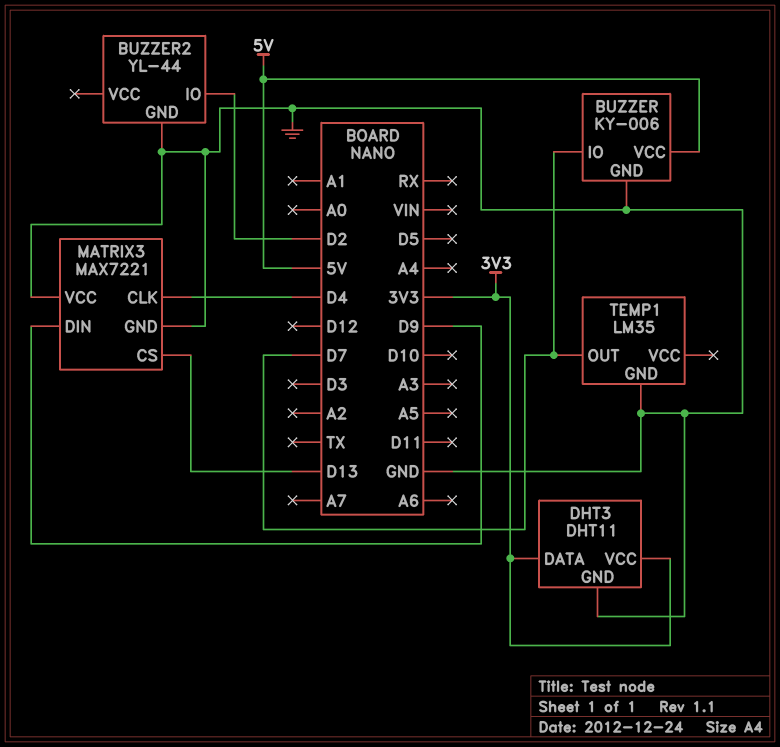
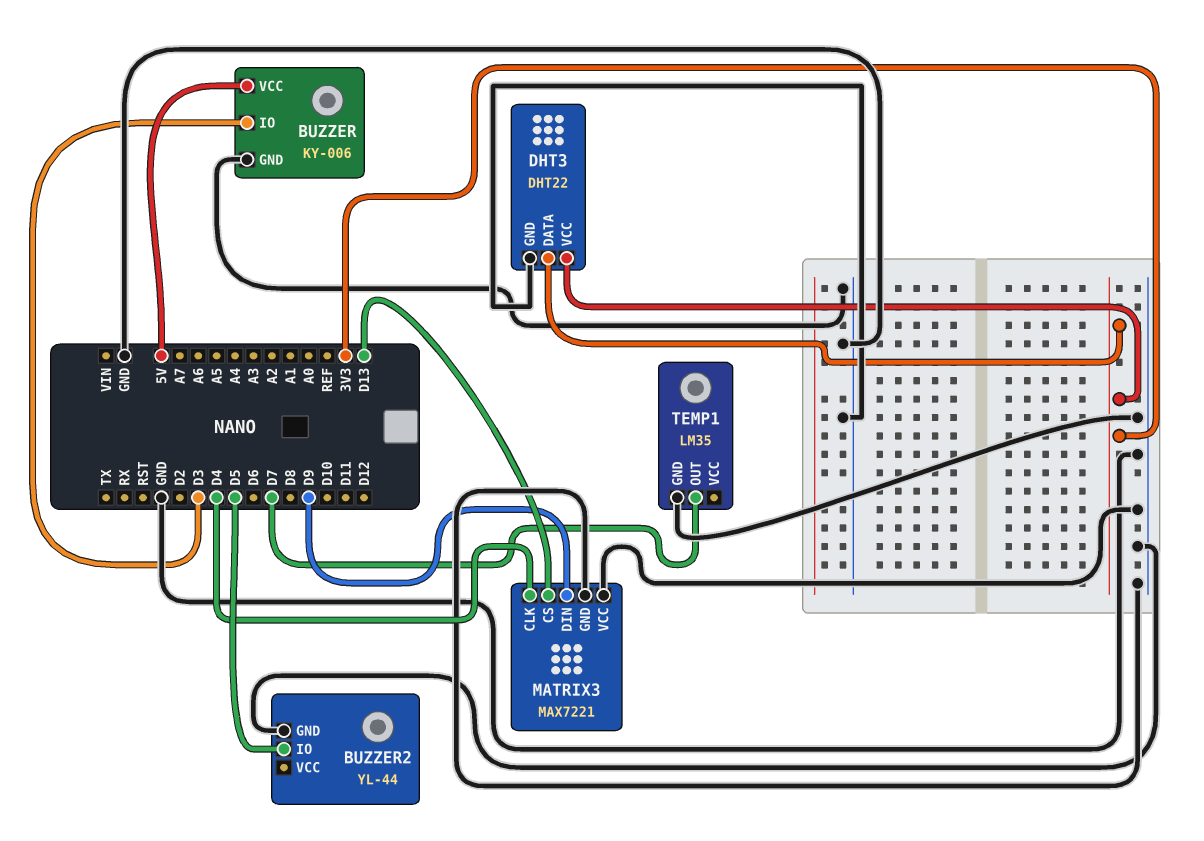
BUZZER pin IO: D7 -> D3
BUZZER2 pin IO: D2 -> D5
DHT3: DHT11 -> DHT22

